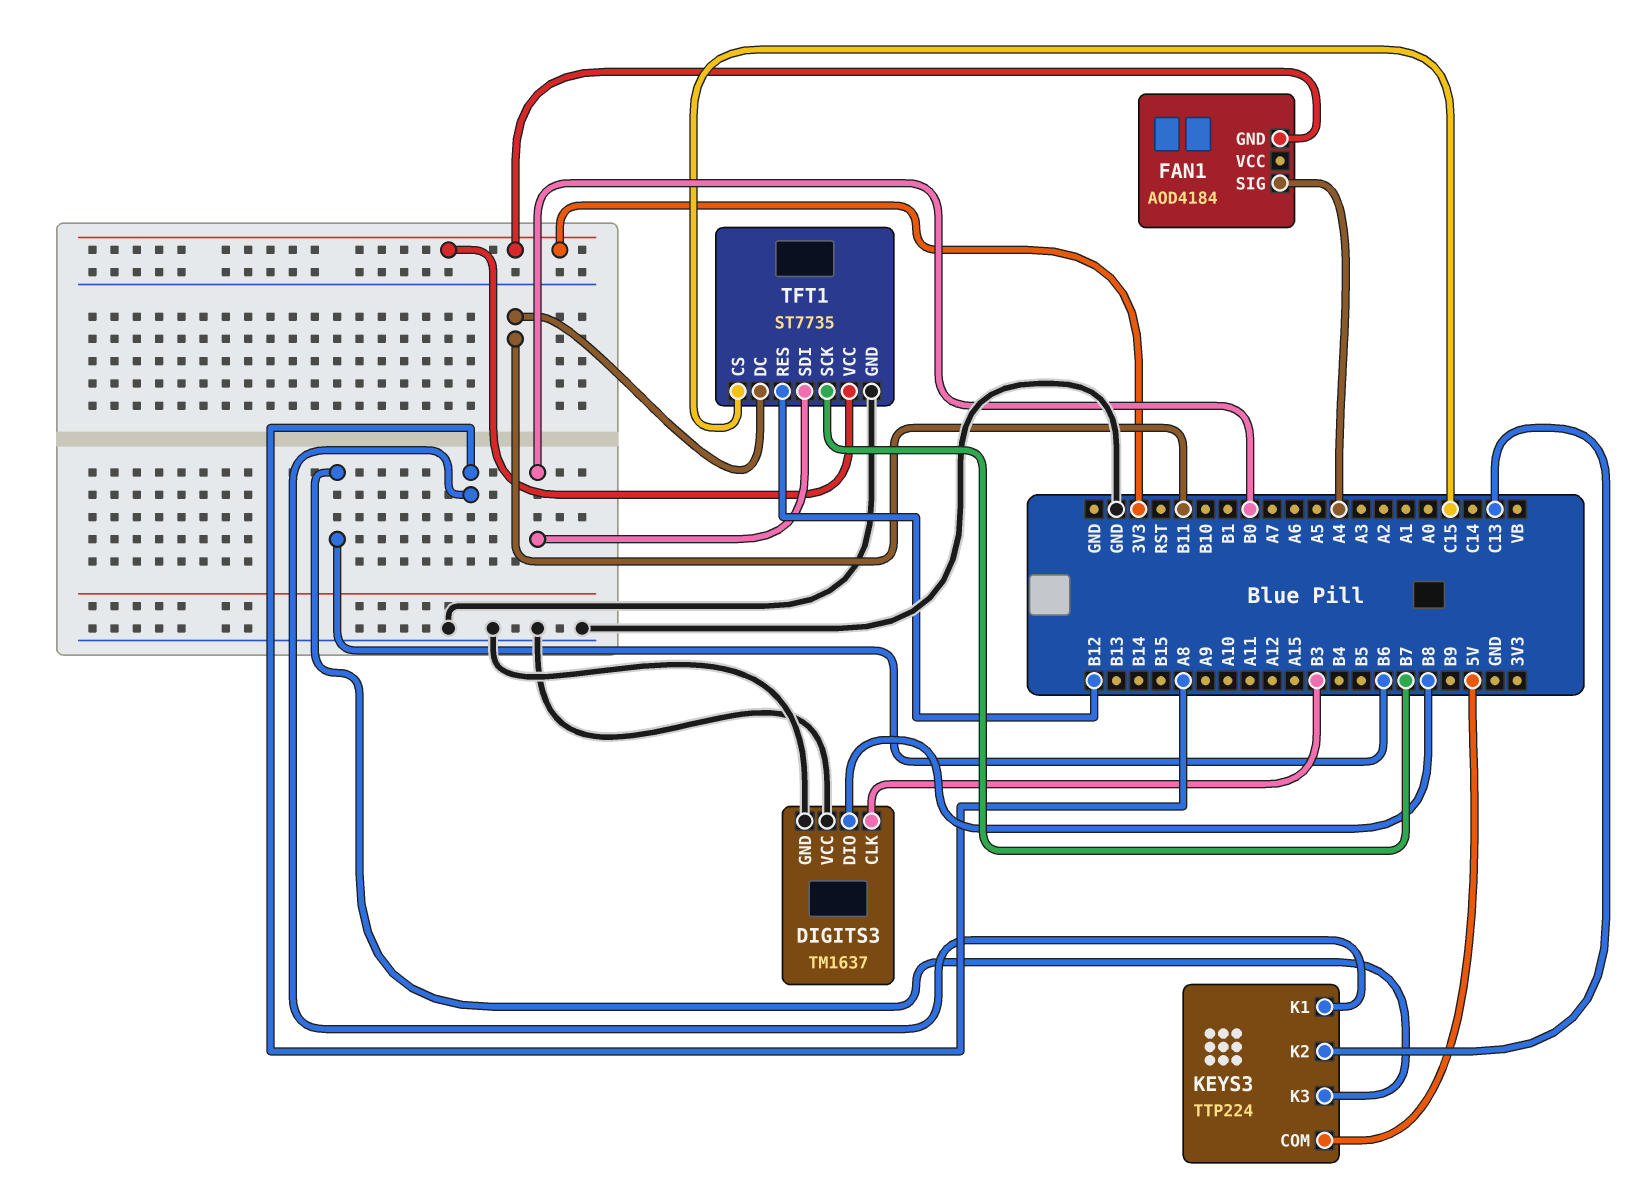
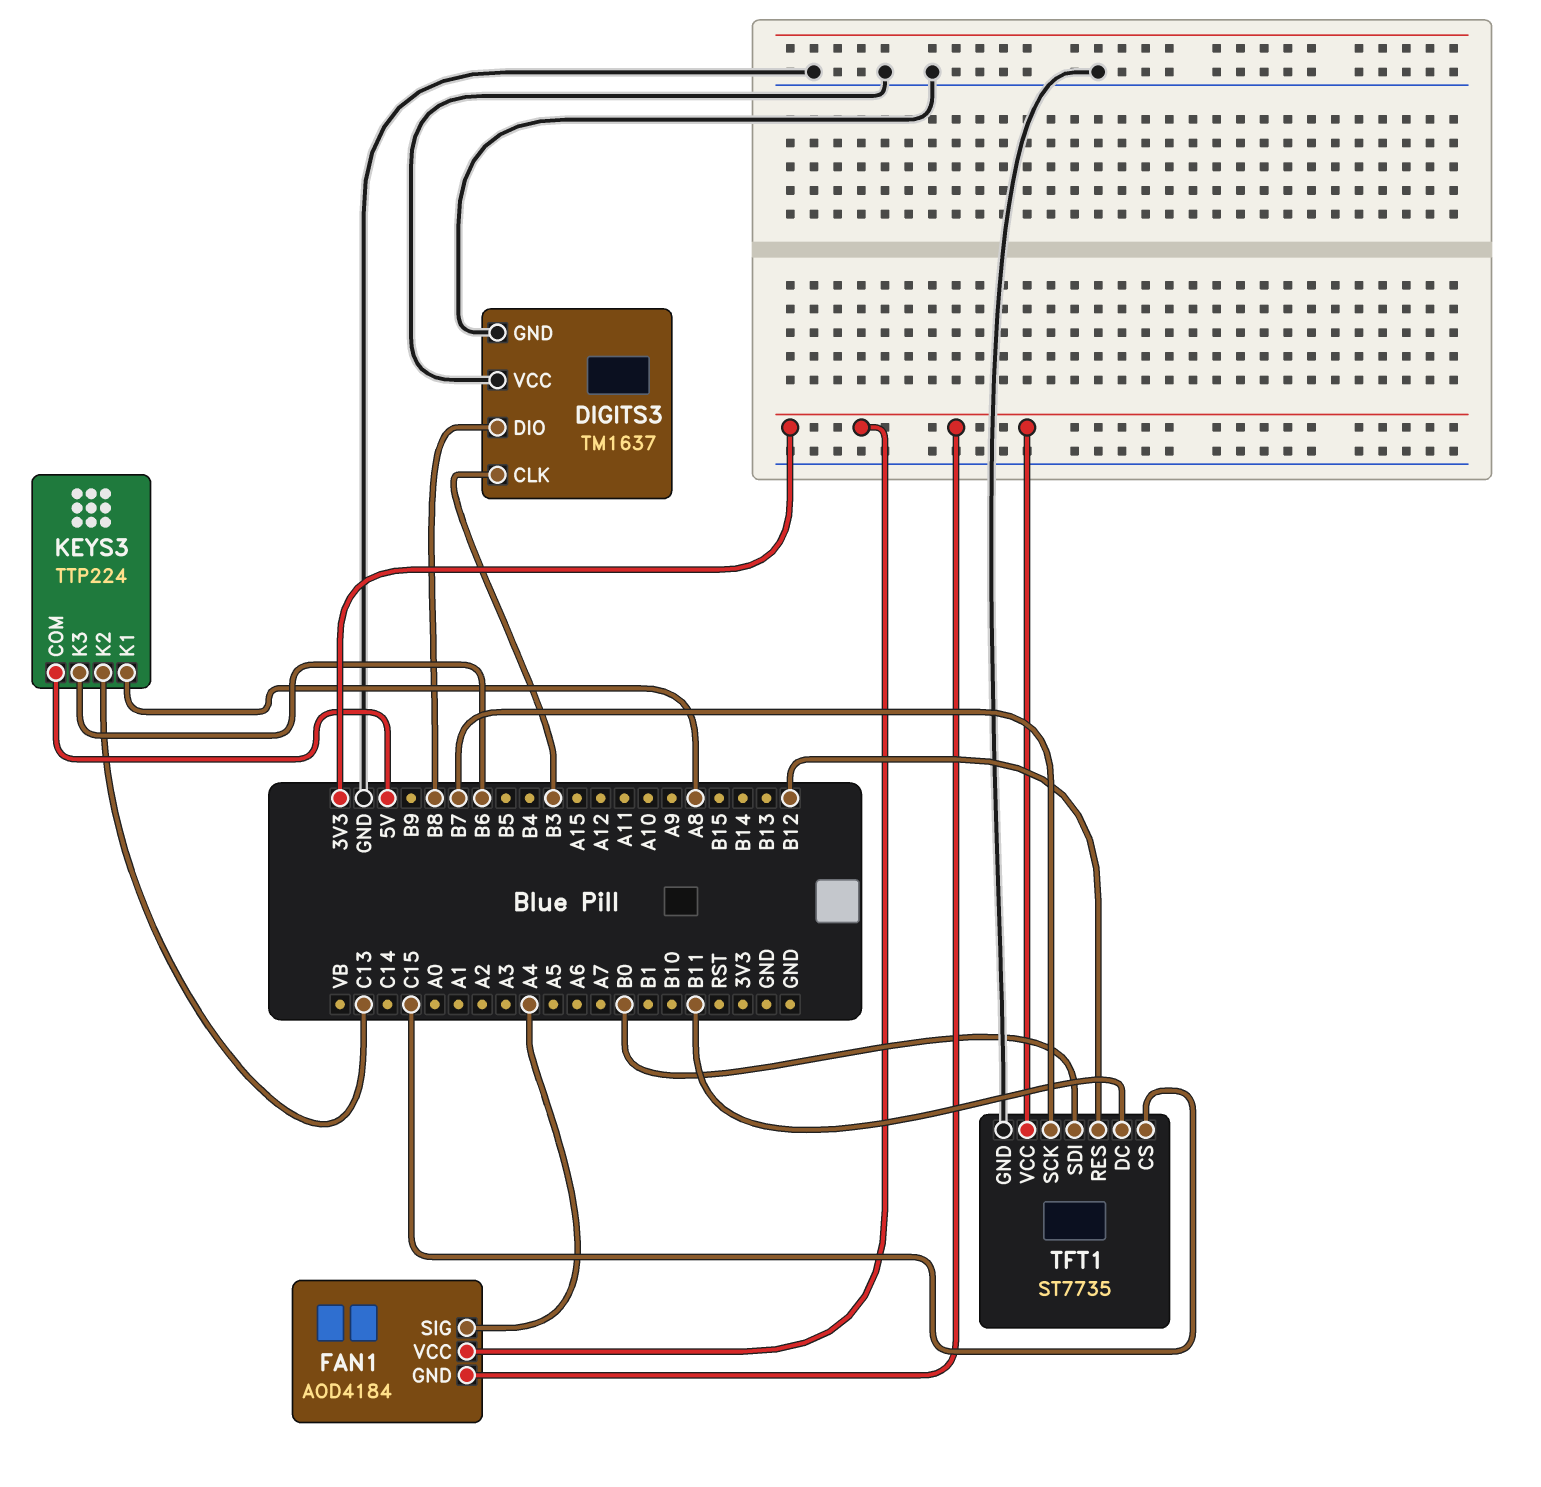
FAN1 pin VCC: none -> 3V3

